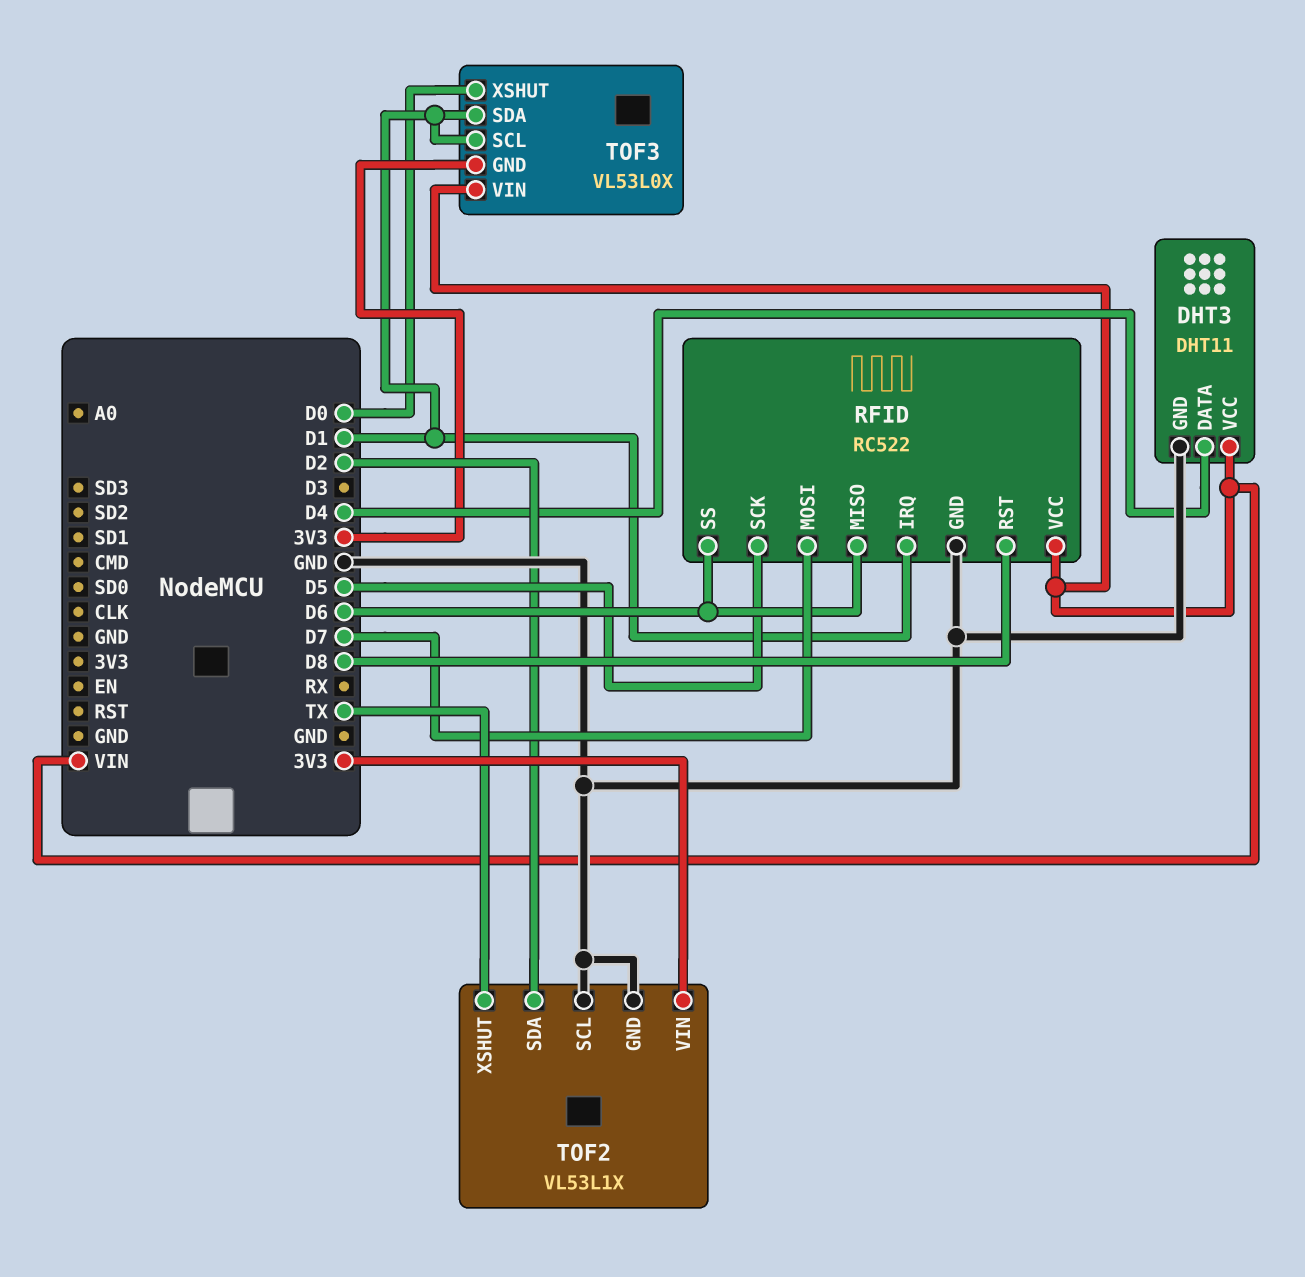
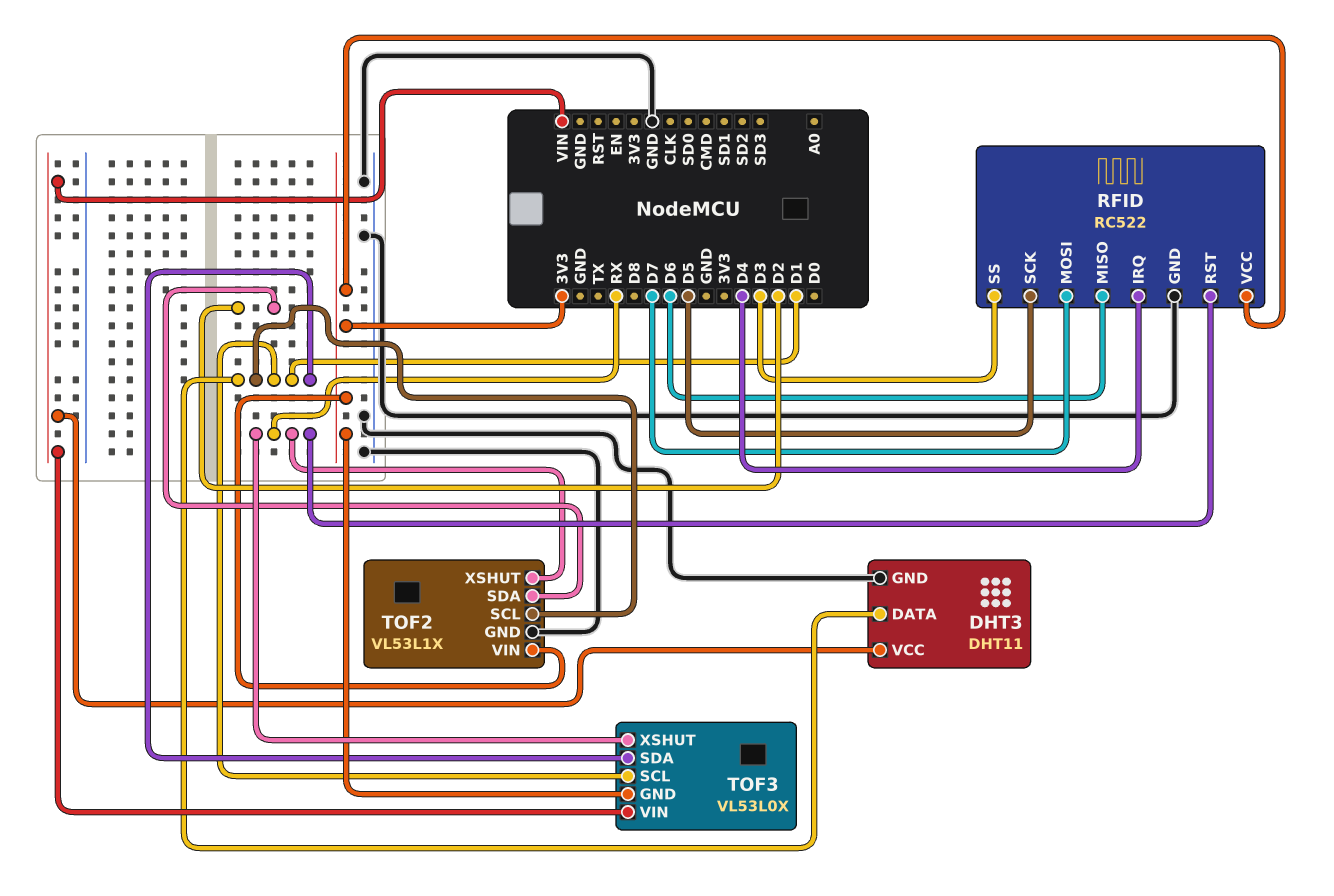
DHT3 pin DATA: D4 -> D1
RFID pin IRQ: D1 -> D4
RFID pin RST: D8 -> RX
RFID pin SS: D6 -> D3
RFID pin VCC: VIN -> 3V3
TOF2 pin SCL: GND -> D1
TOF2 pin XSHUT: TX -> RX
TOF3 pin XSHUT: D0 -> RX

